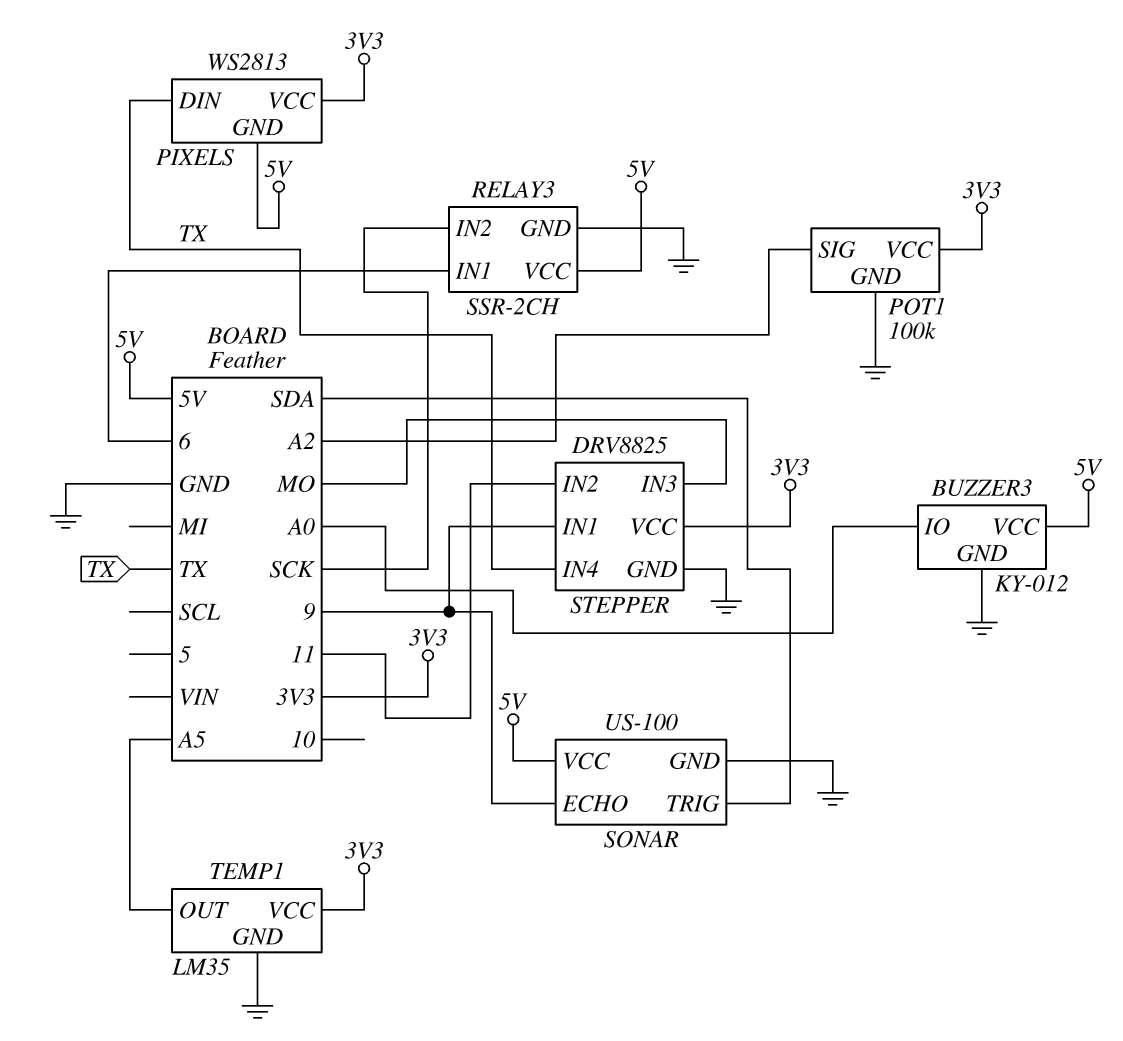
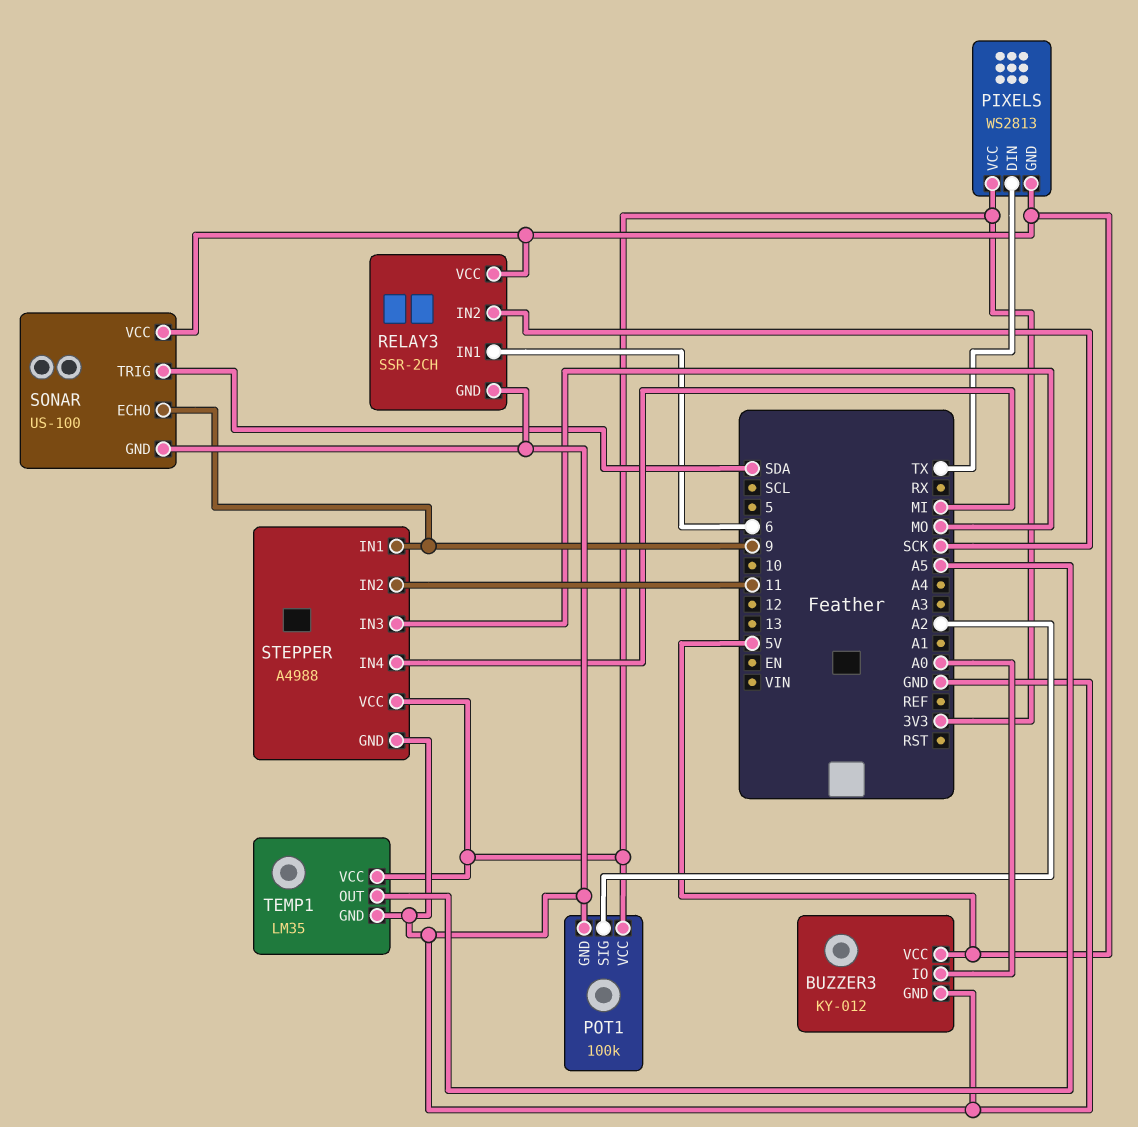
STEPPER: DRV8825 -> A4988
STEPPER pin IN4: TX -> MI

